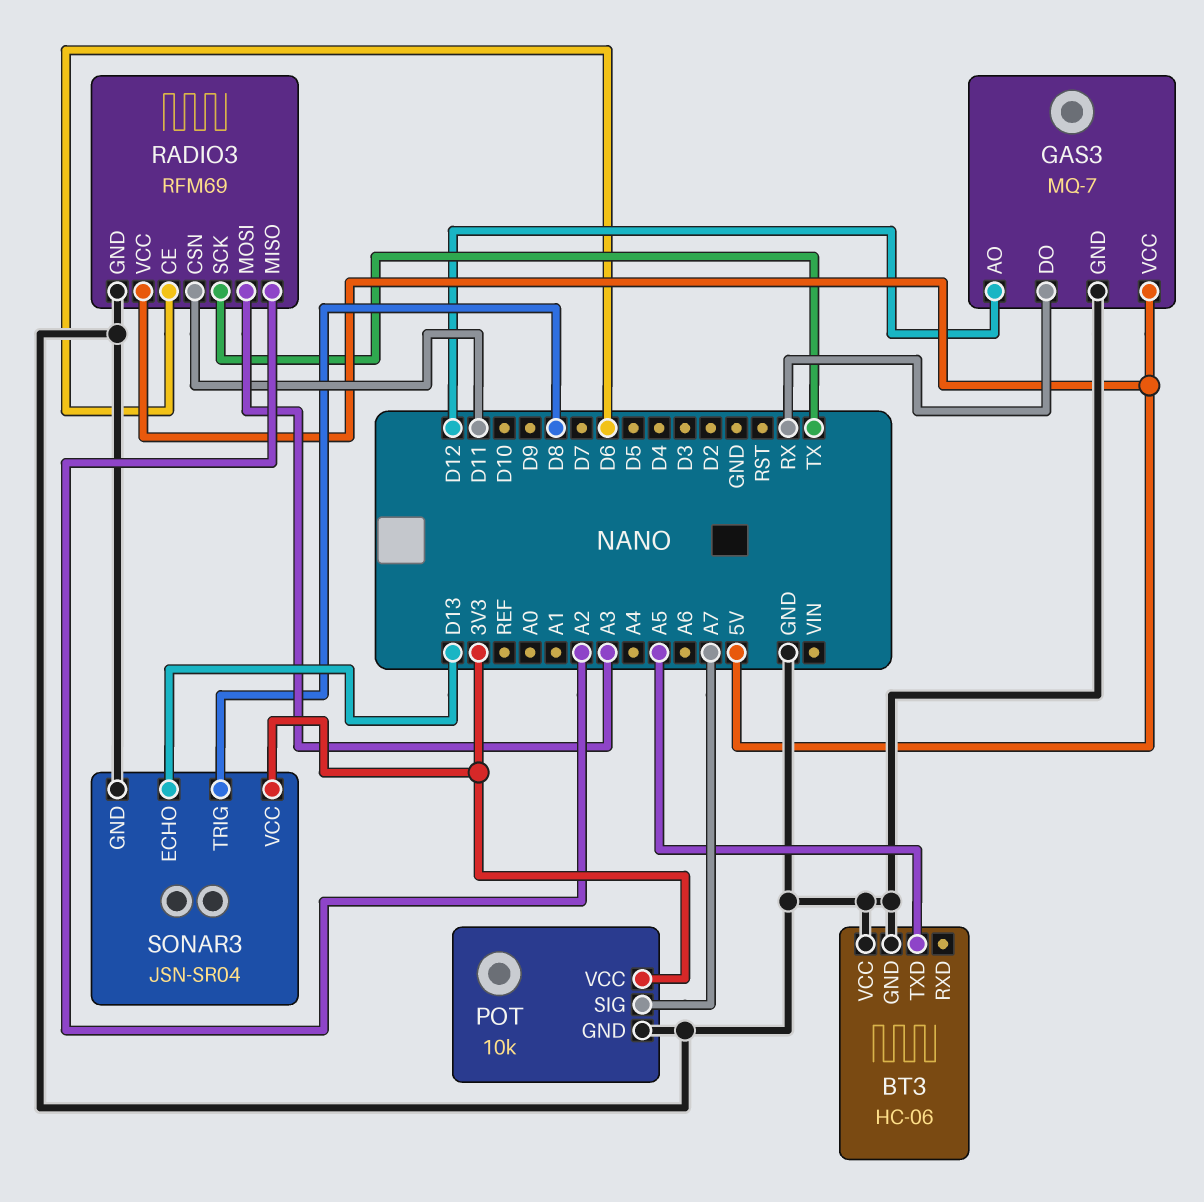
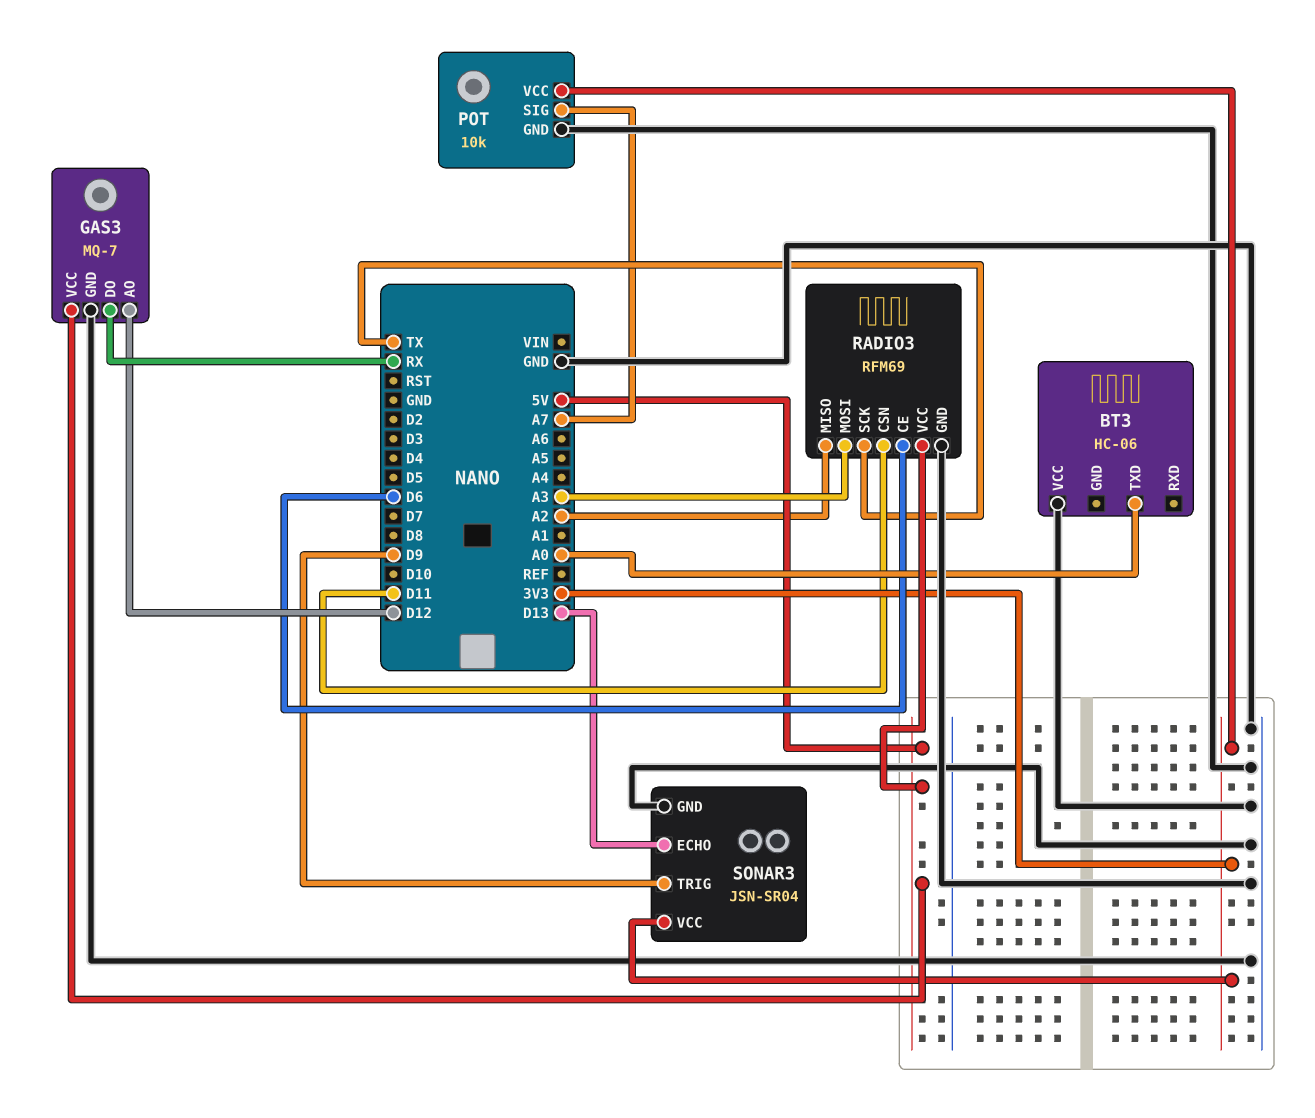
BT3 pin GND: GND -> none
BT3 pin TXD: A5 -> A0
SONAR3 pin TRIG: D8 -> D9

